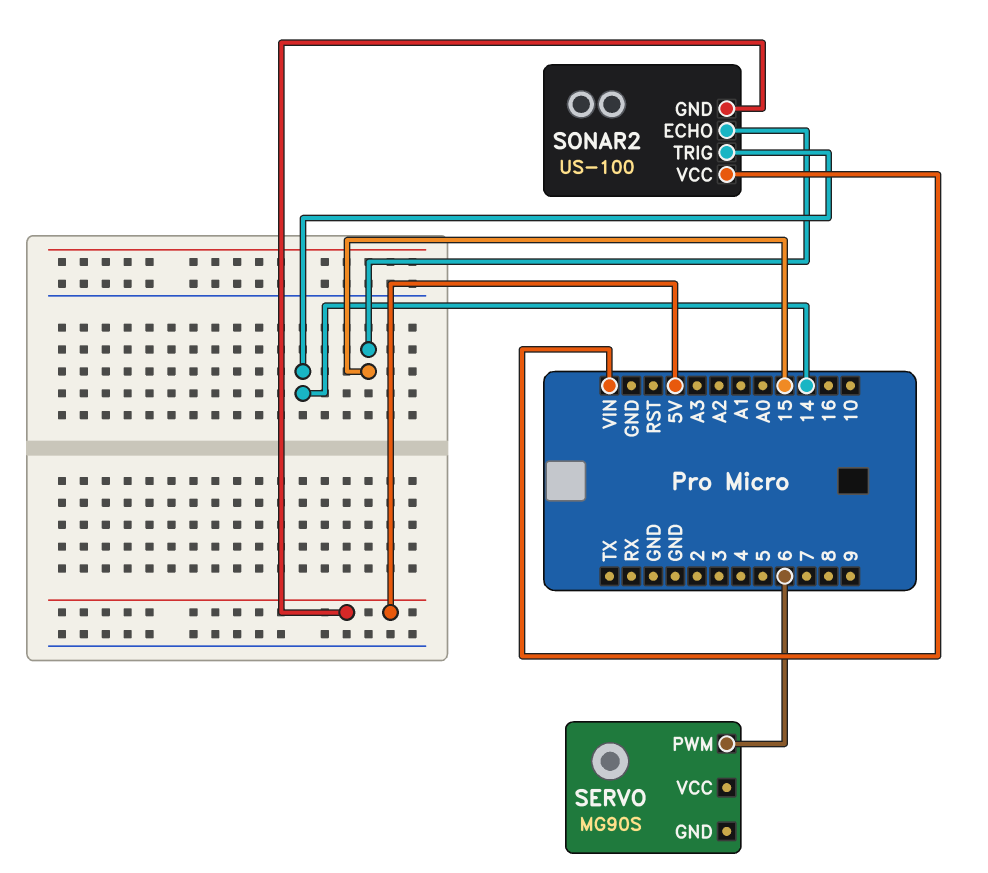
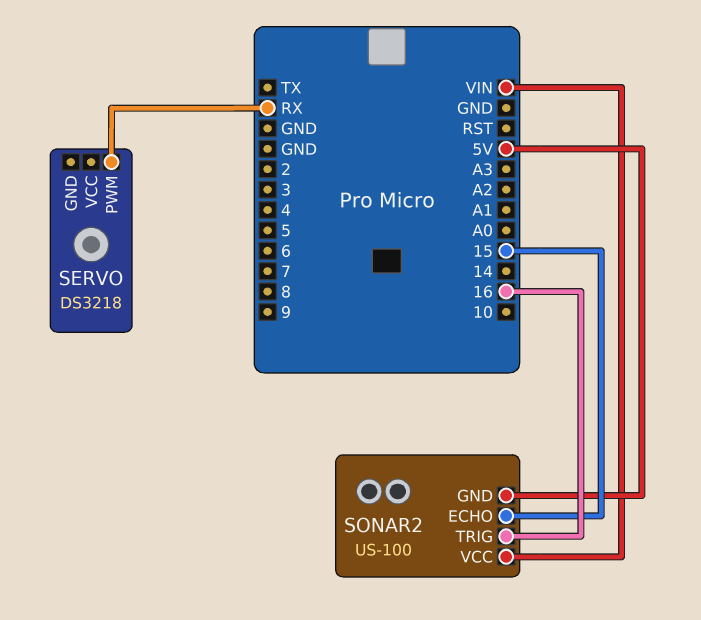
SERVO: MG90S -> DS3218
SERVO pin PWM: 6 -> RX
SONAR2 pin TRIG: 14 -> 16

